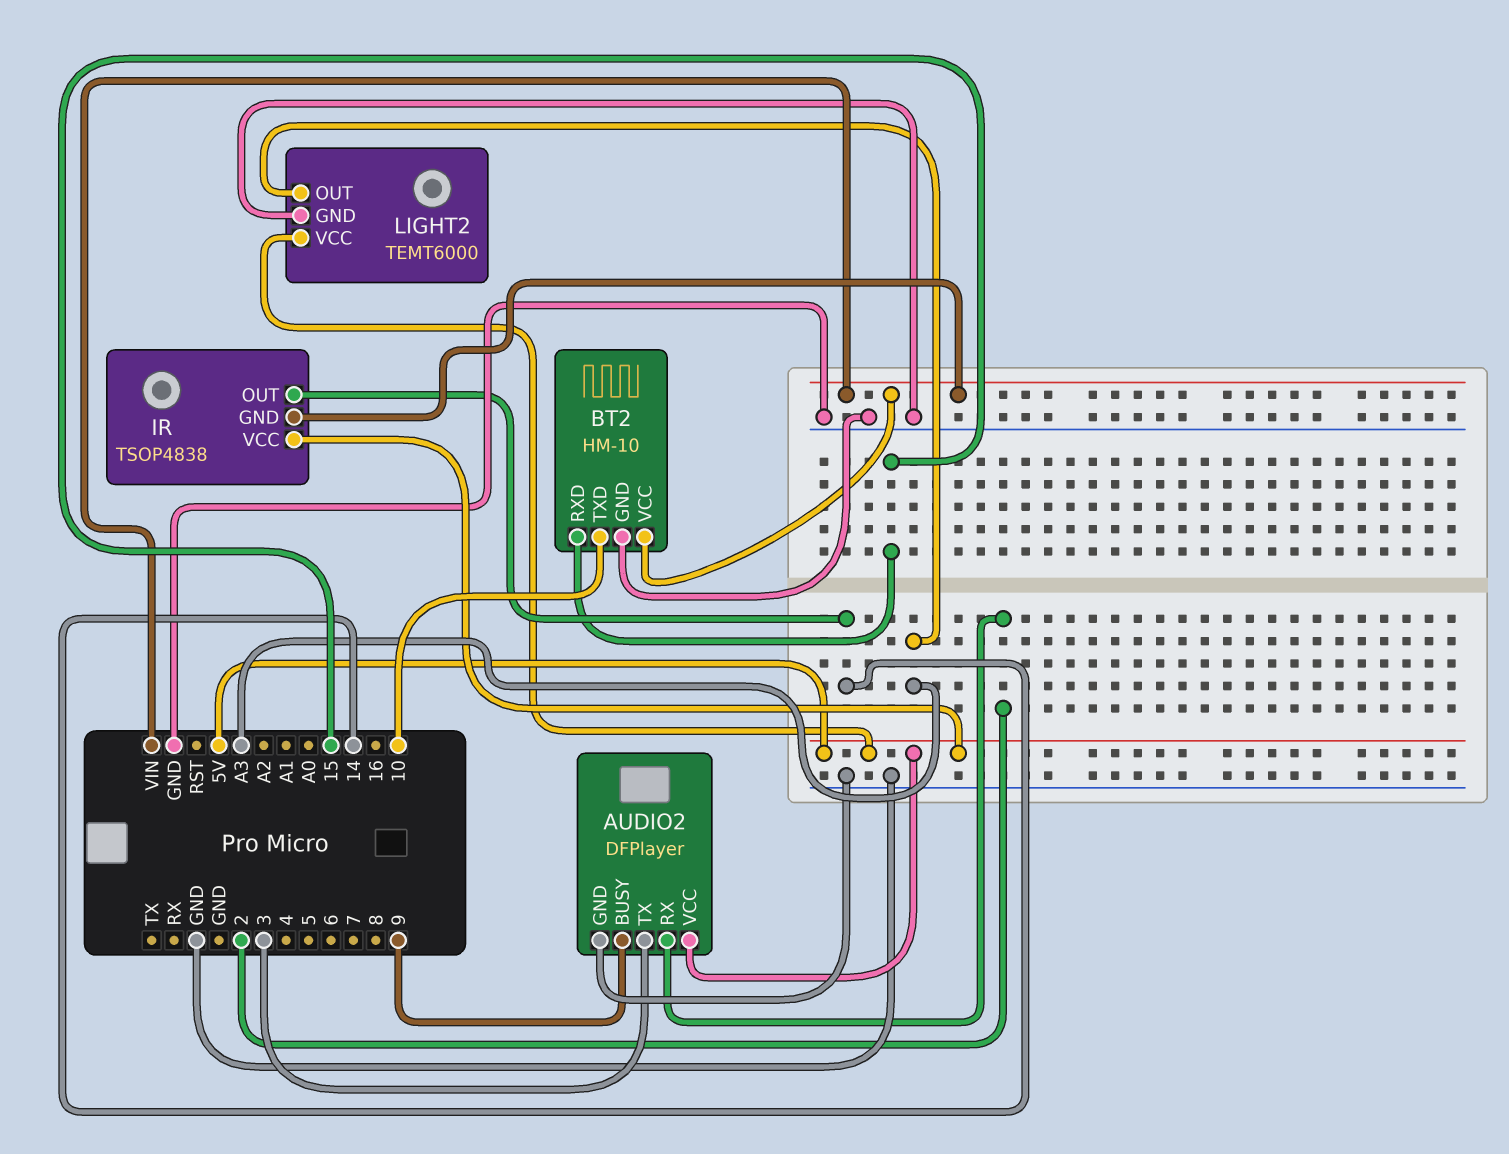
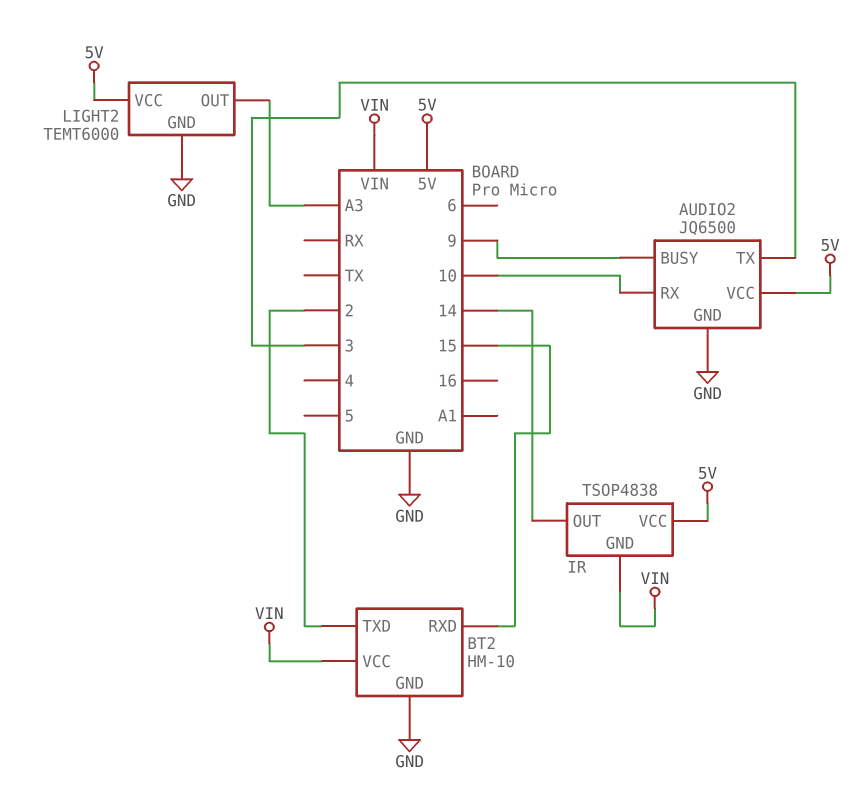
AUDIO2: DFPlayer -> JQ6500
AUDIO2 pin RX: 2 -> 10
BT2 pin TXD: 10 -> 2

